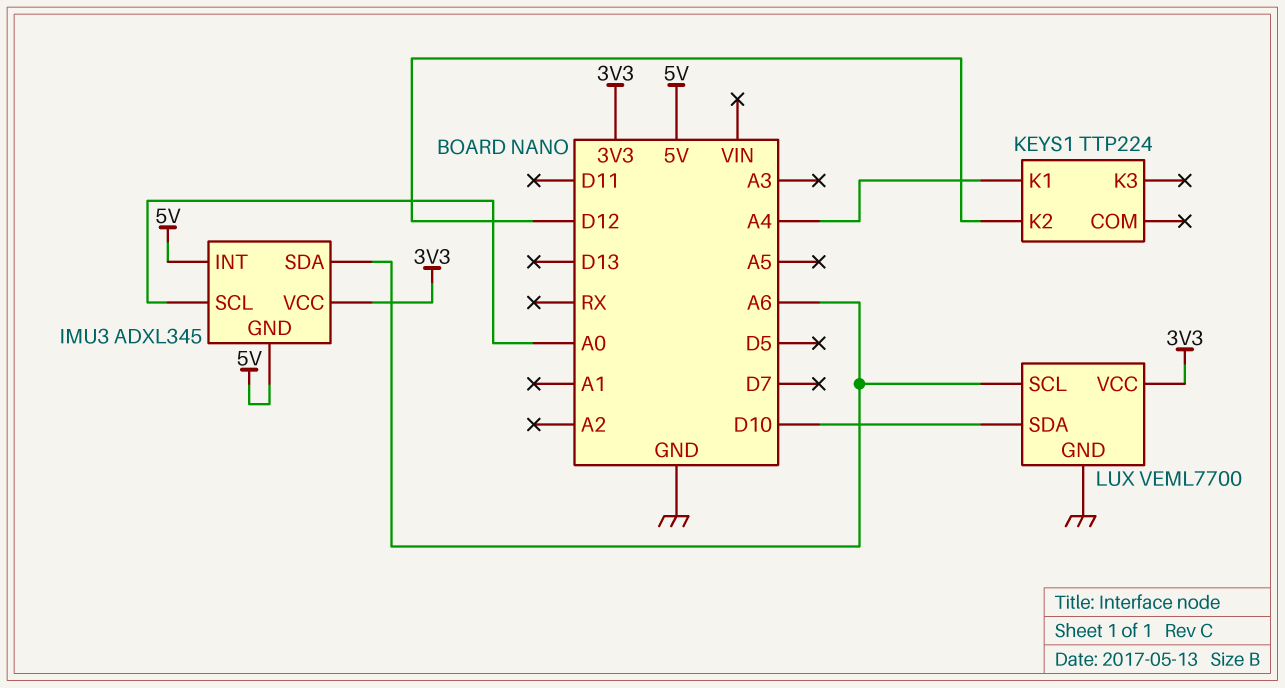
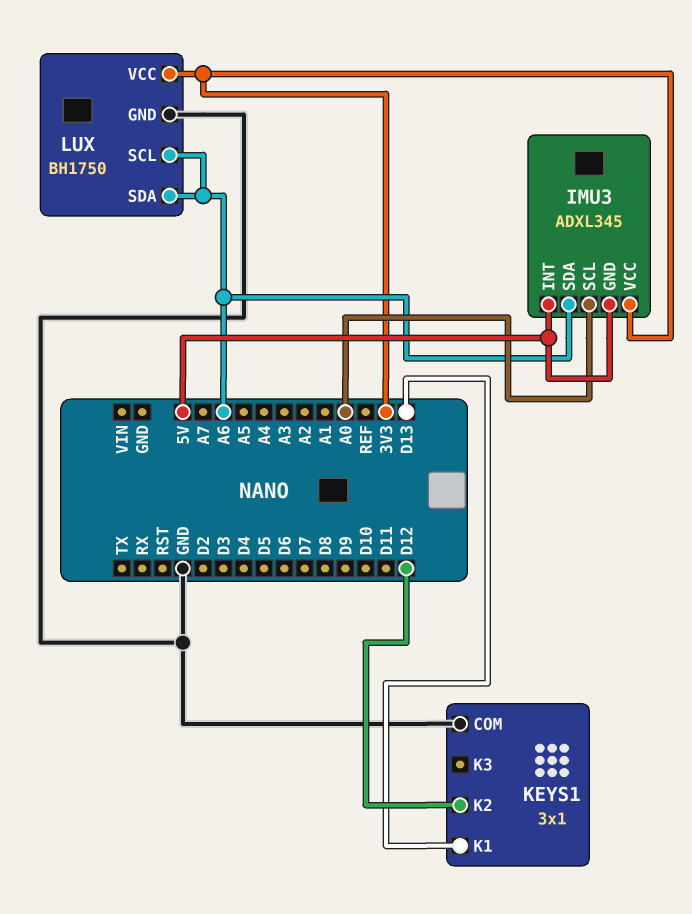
KEYS1: TTP224 -> 3x1
KEYS1 pin COM: none -> GND
KEYS1 pin K1: A4 -> D13
LUX: VEML7700 -> BH1750
LUX pin SDA: D10 -> A6

